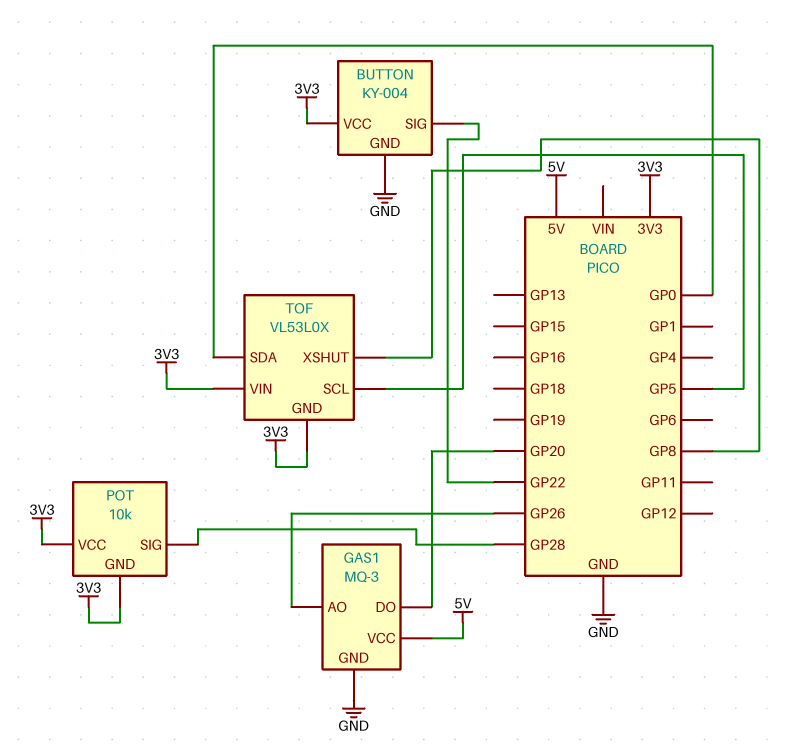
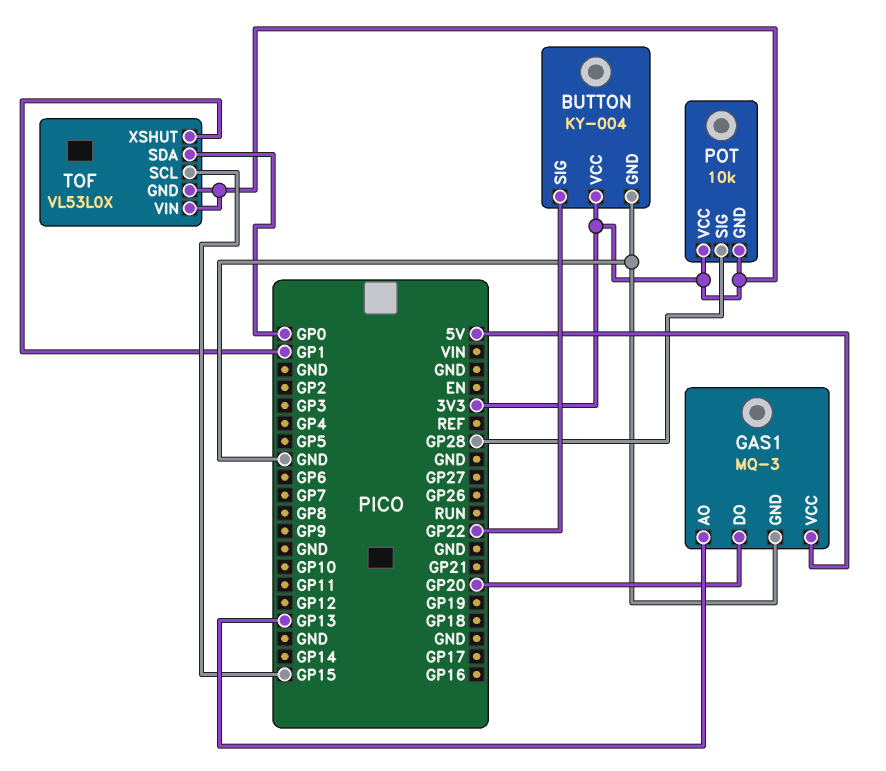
GAS1 pin AO: GP26 -> GP13
TOF pin SCL: GP5 -> GP15
TOF pin XSHUT: GP8 -> GP1

